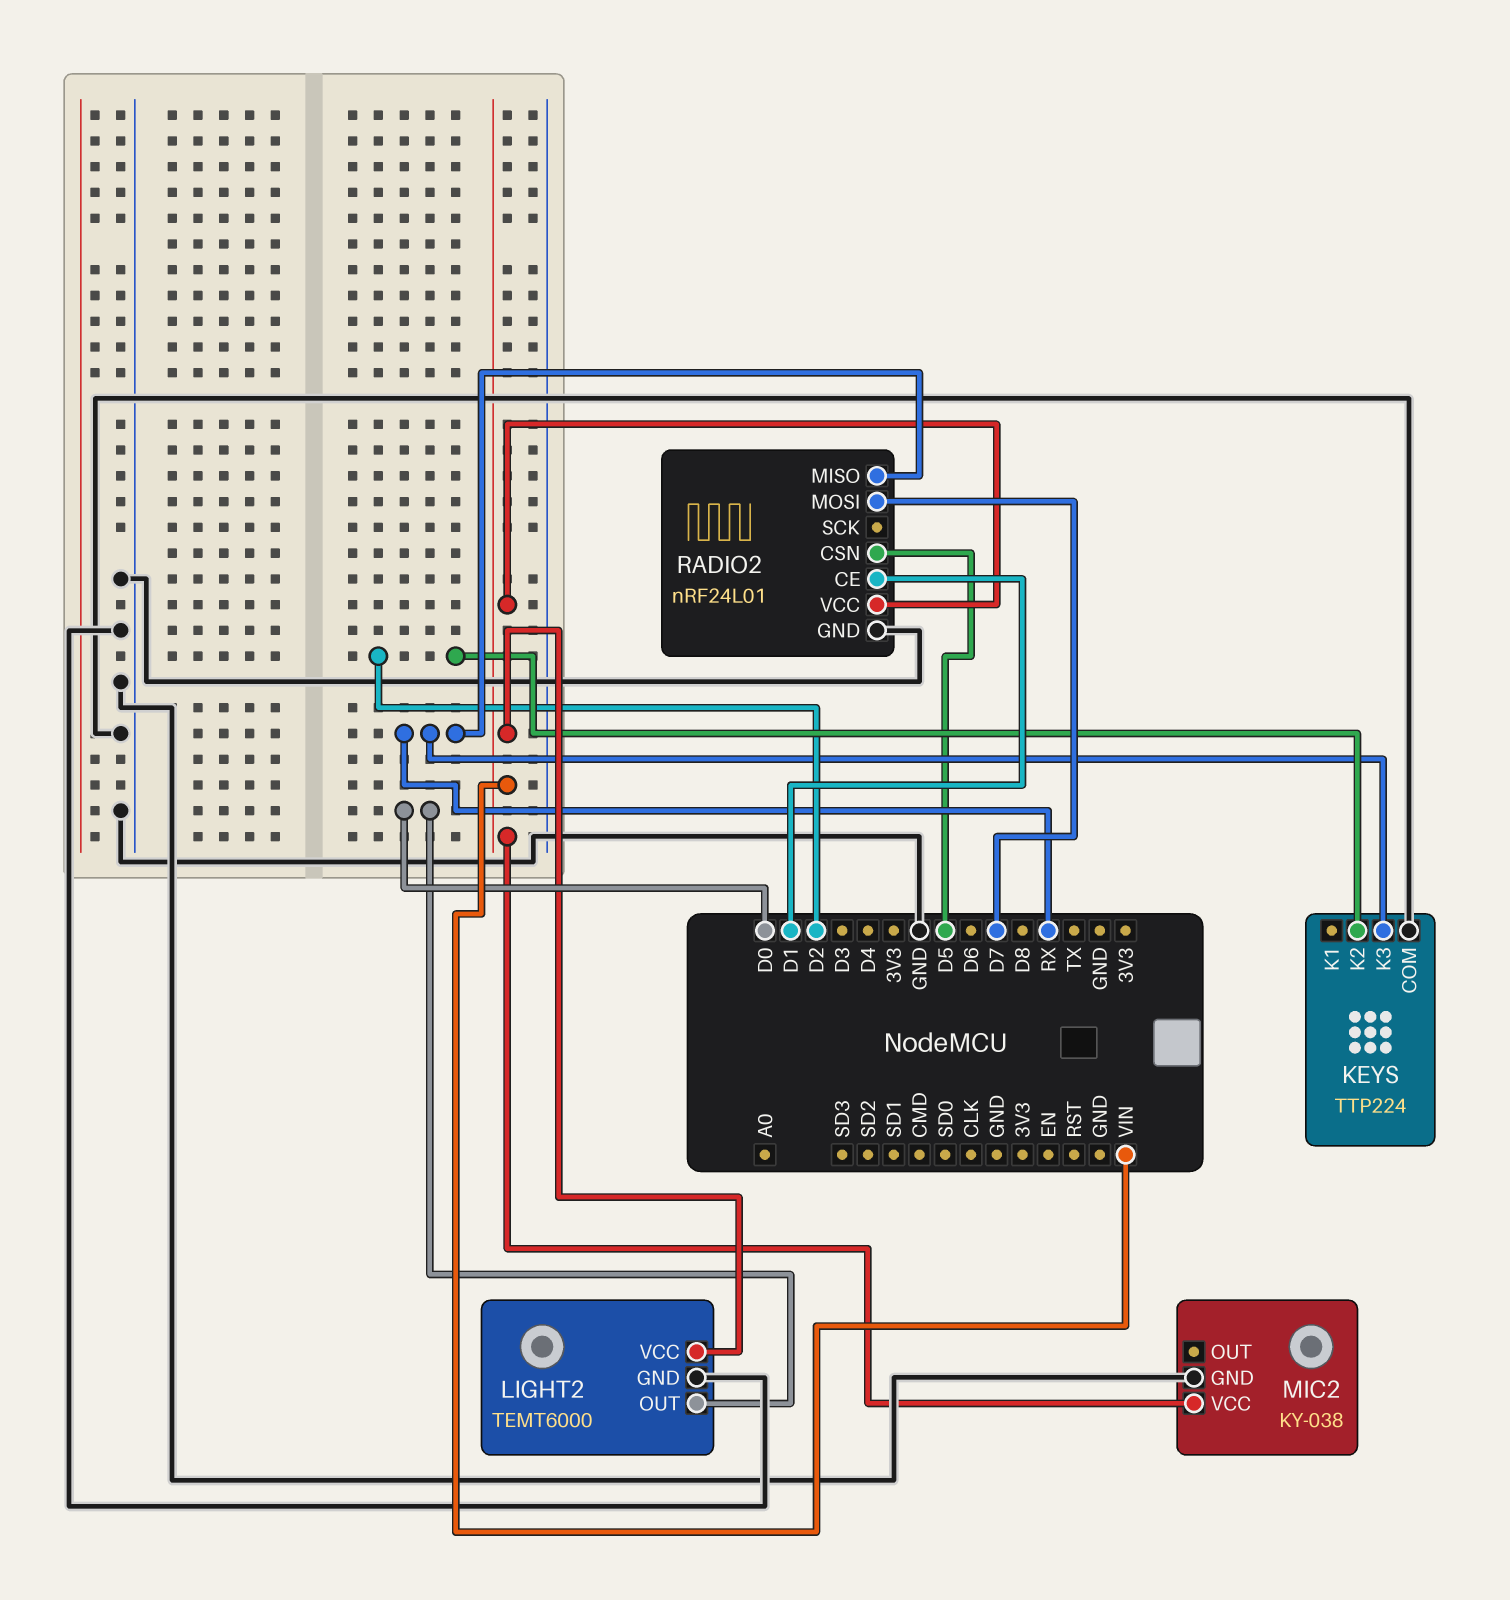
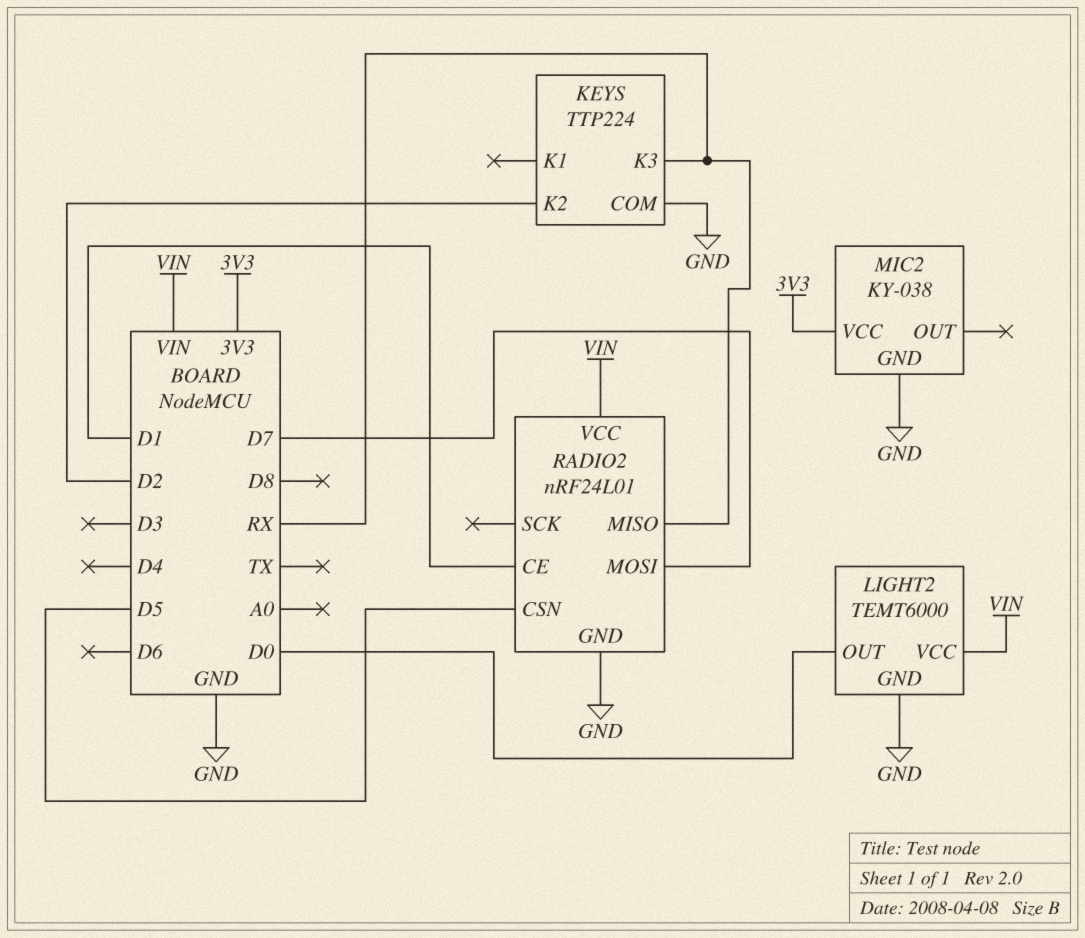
MIC2 pin VCC: VIN -> 3V3

